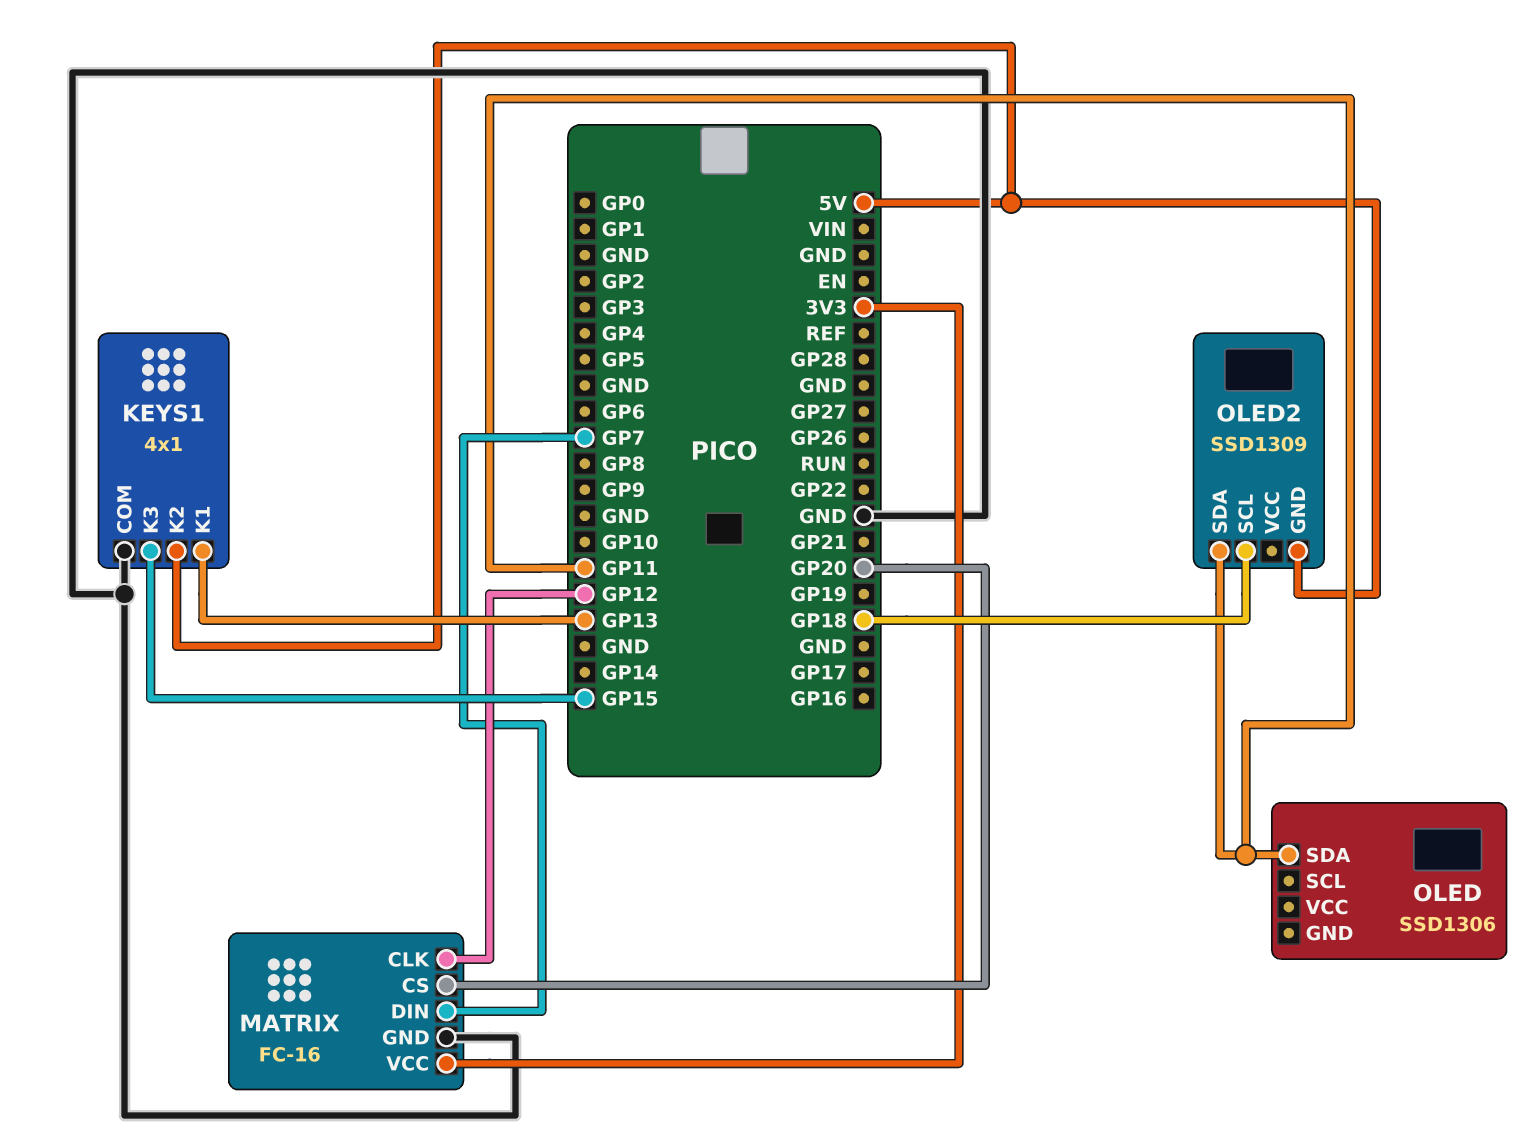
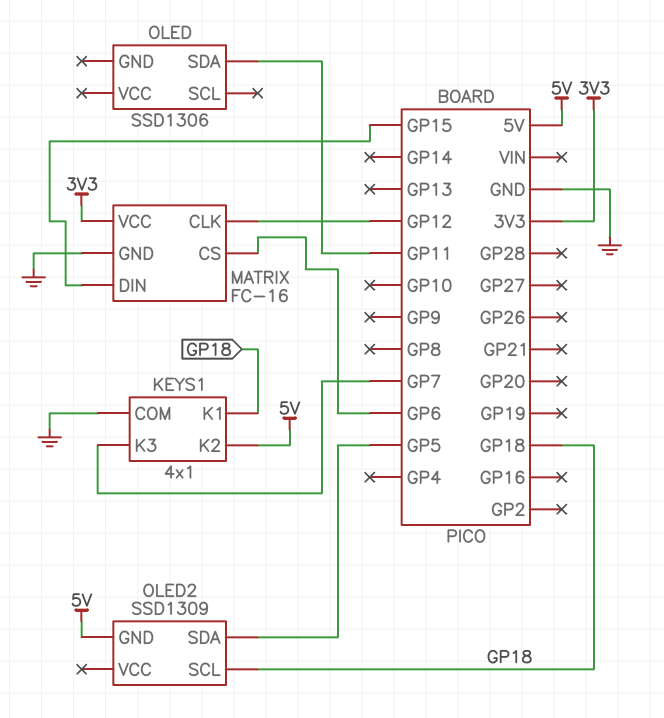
KEYS1 pin K1: GP13 -> GP18
KEYS1 pin K3: GP15 -> GP7
MATRIX pin CS: GP20 -> GP6
MATRIX pin DIN: GP7 -> GP15
OLED2 pin SDA: GP11 -> GP5

